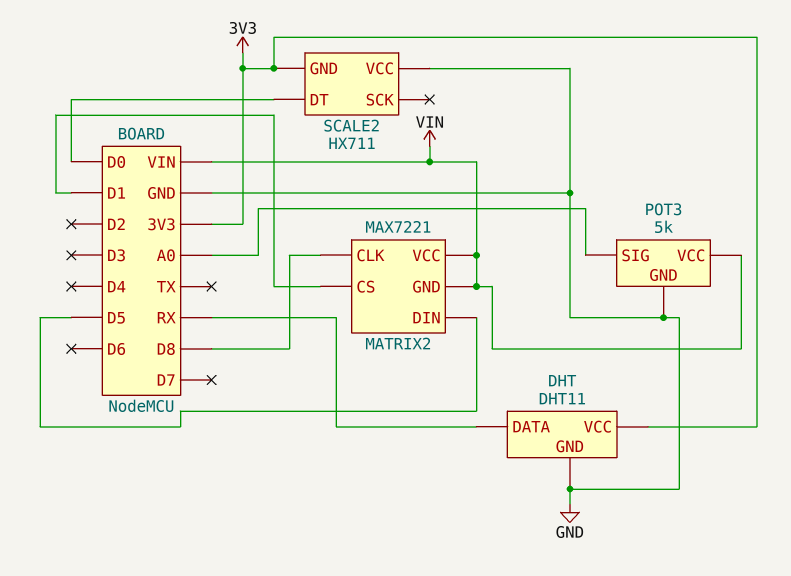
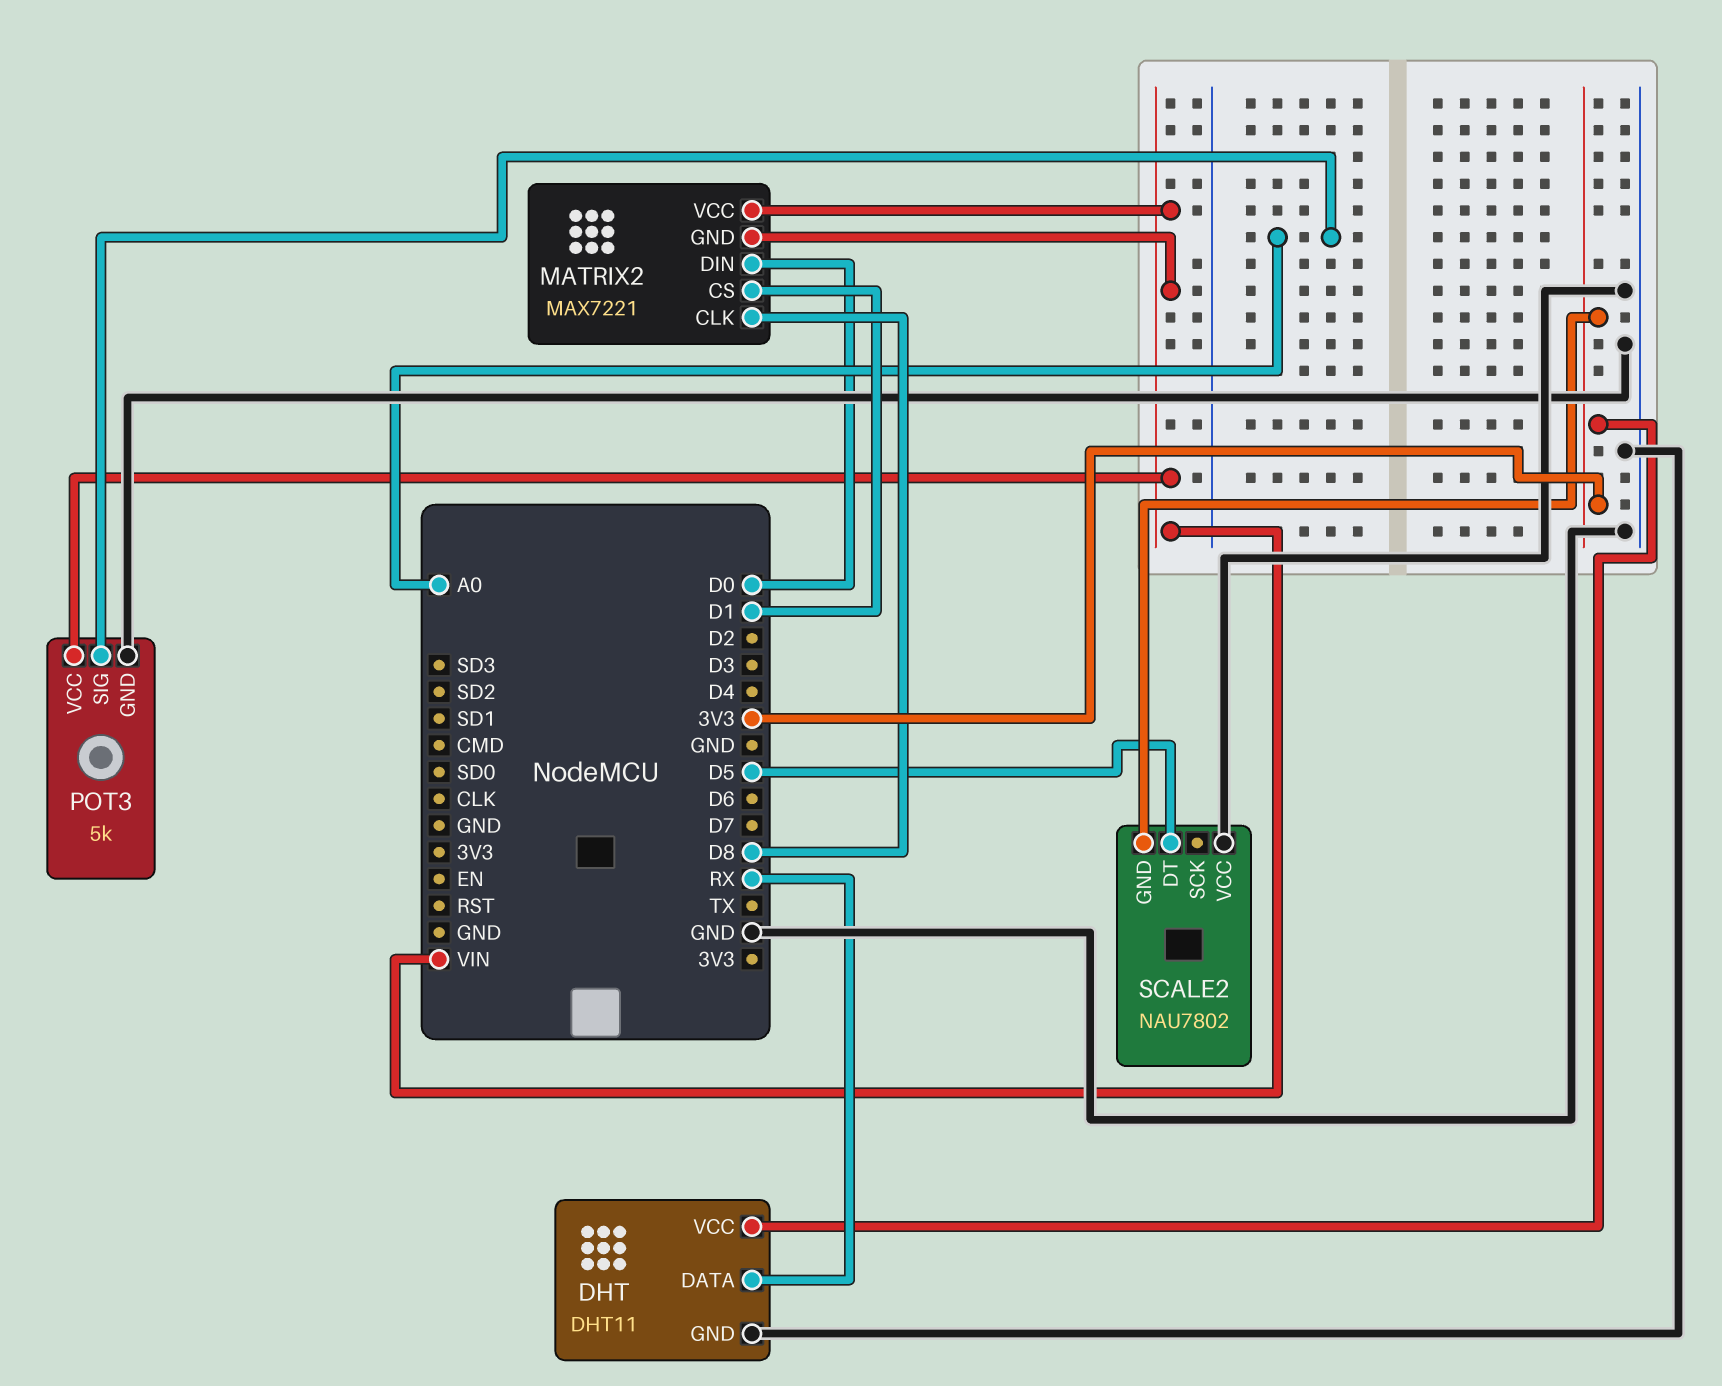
MATRIX2 pin DIN: D5 -> D0
SCALE2: HX711 -> NAU7802
SCALE2 pin DT: D0 -> D5

